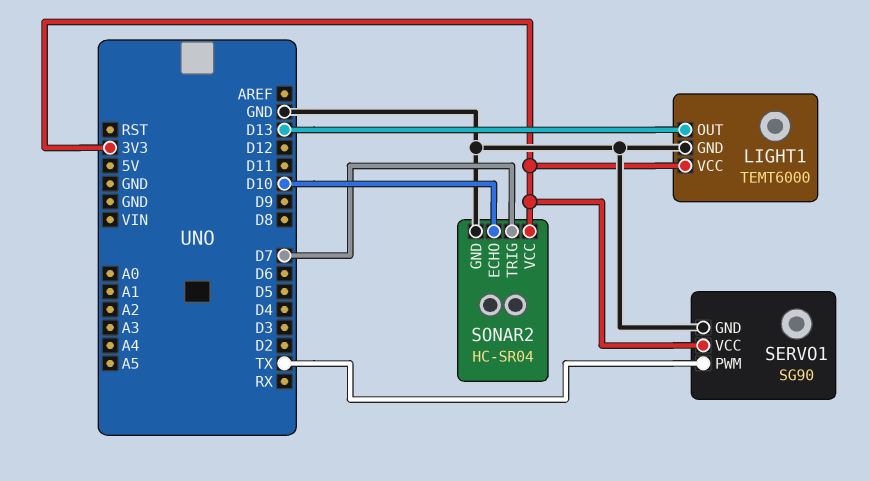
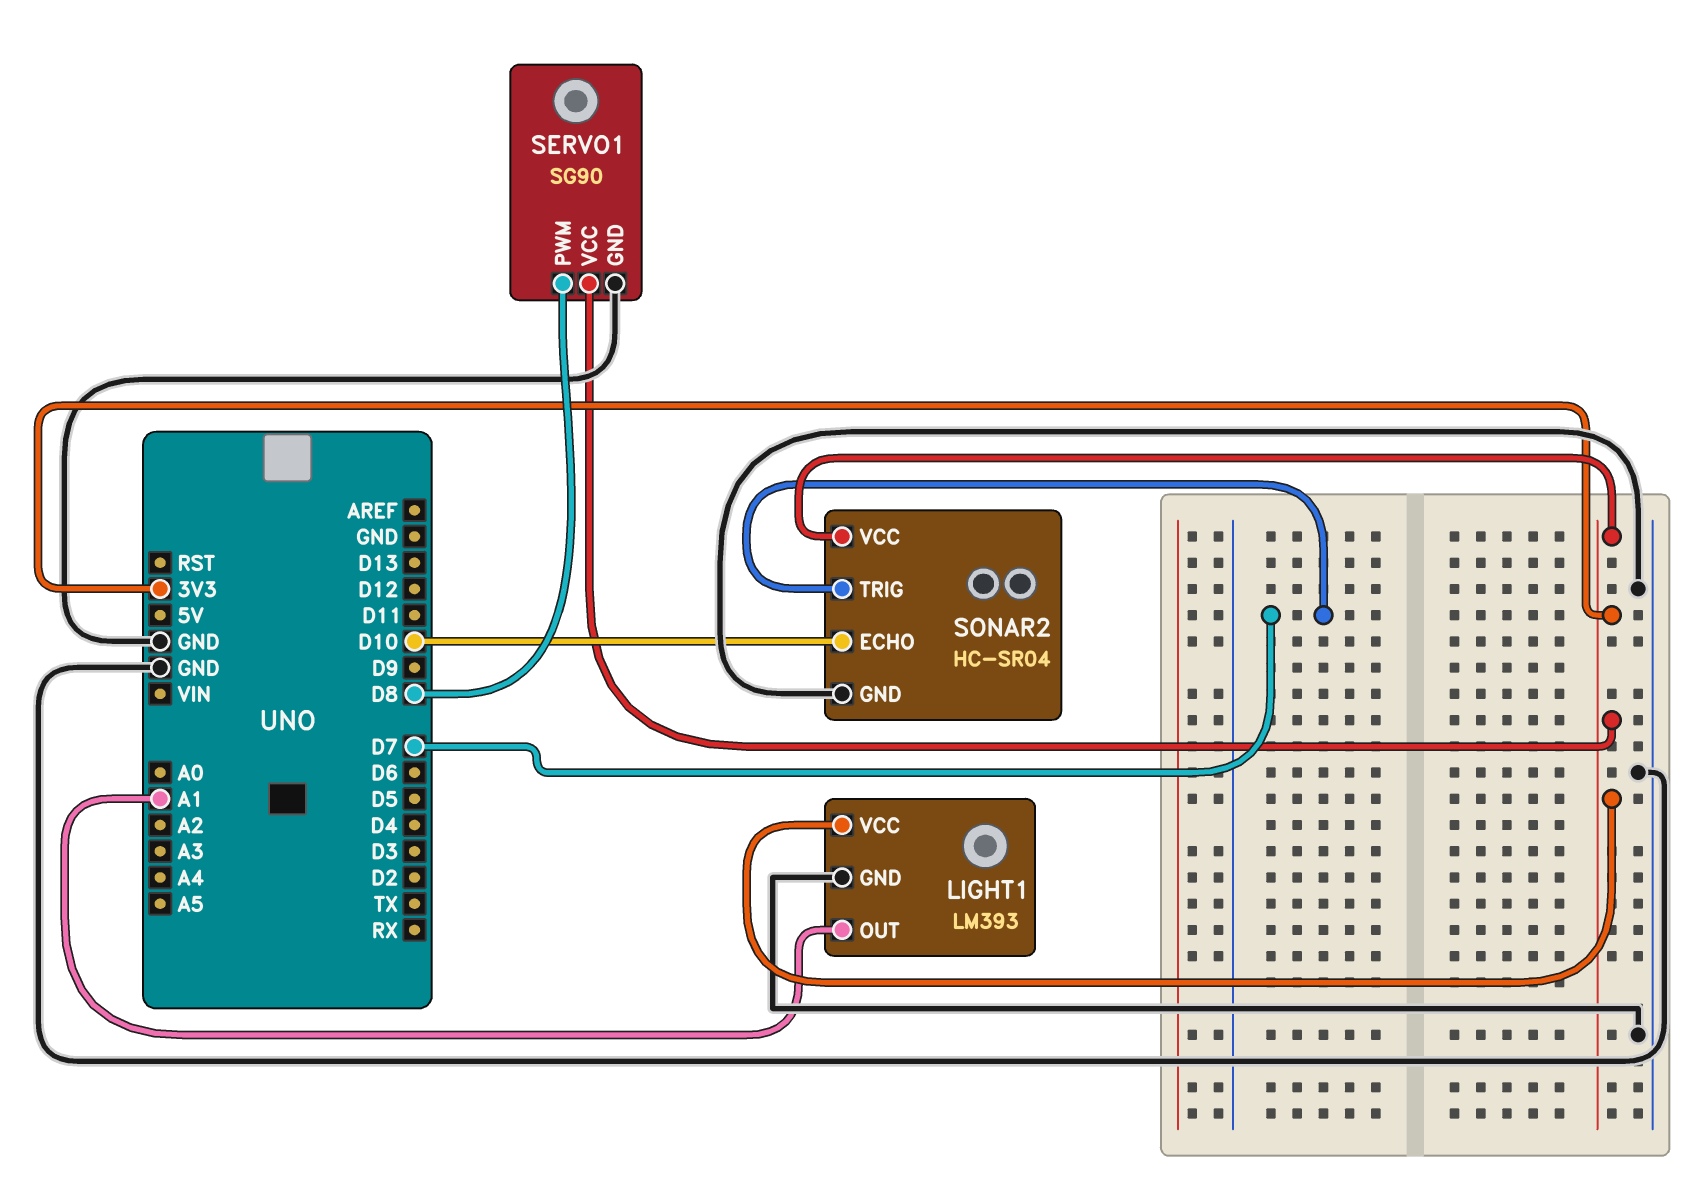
LIGHT1: TEMT6000 -> LM393
LIGHT1 pin OUT: D13 -> A1
SERVO1 pin PWM: TX -> D8

